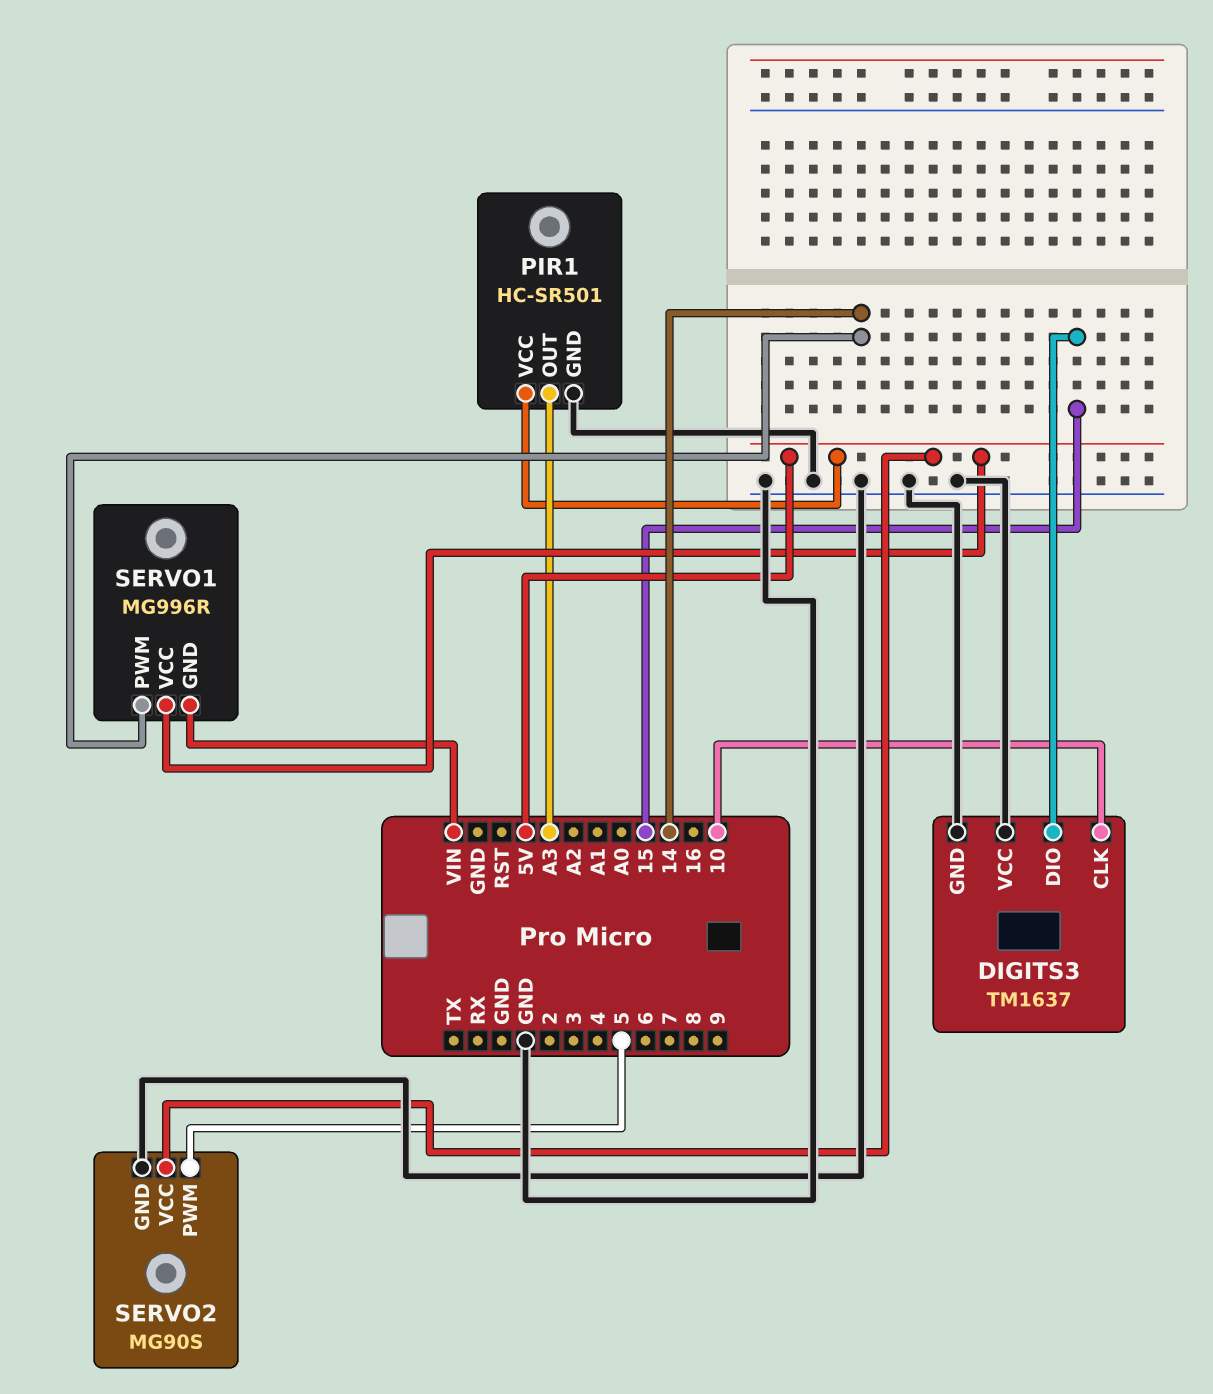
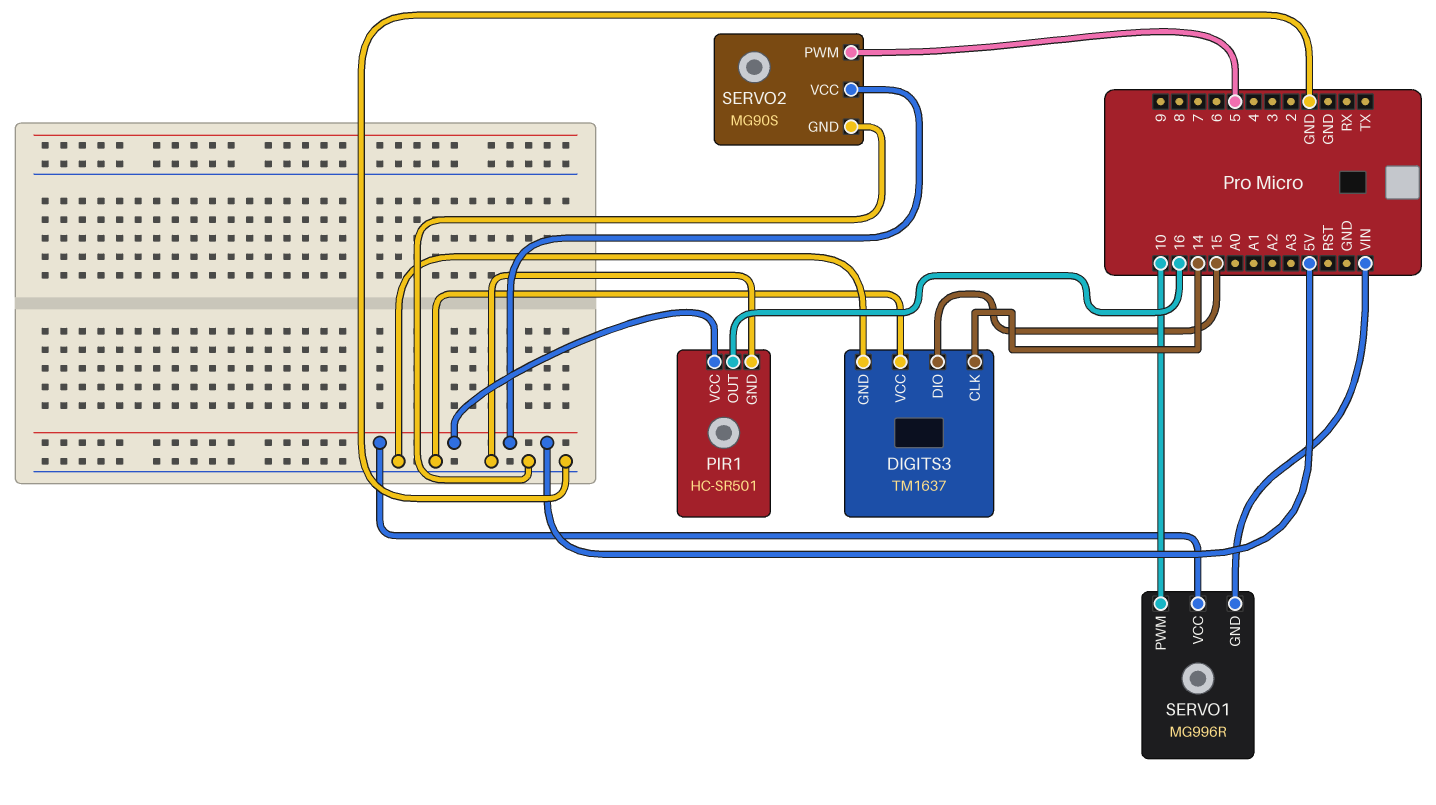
DIGITS3 pin CLK: 10 -> 14
PIR1 pin OUT: A3 -> 16
SERVO1 pin PWM: 14 -> 10

